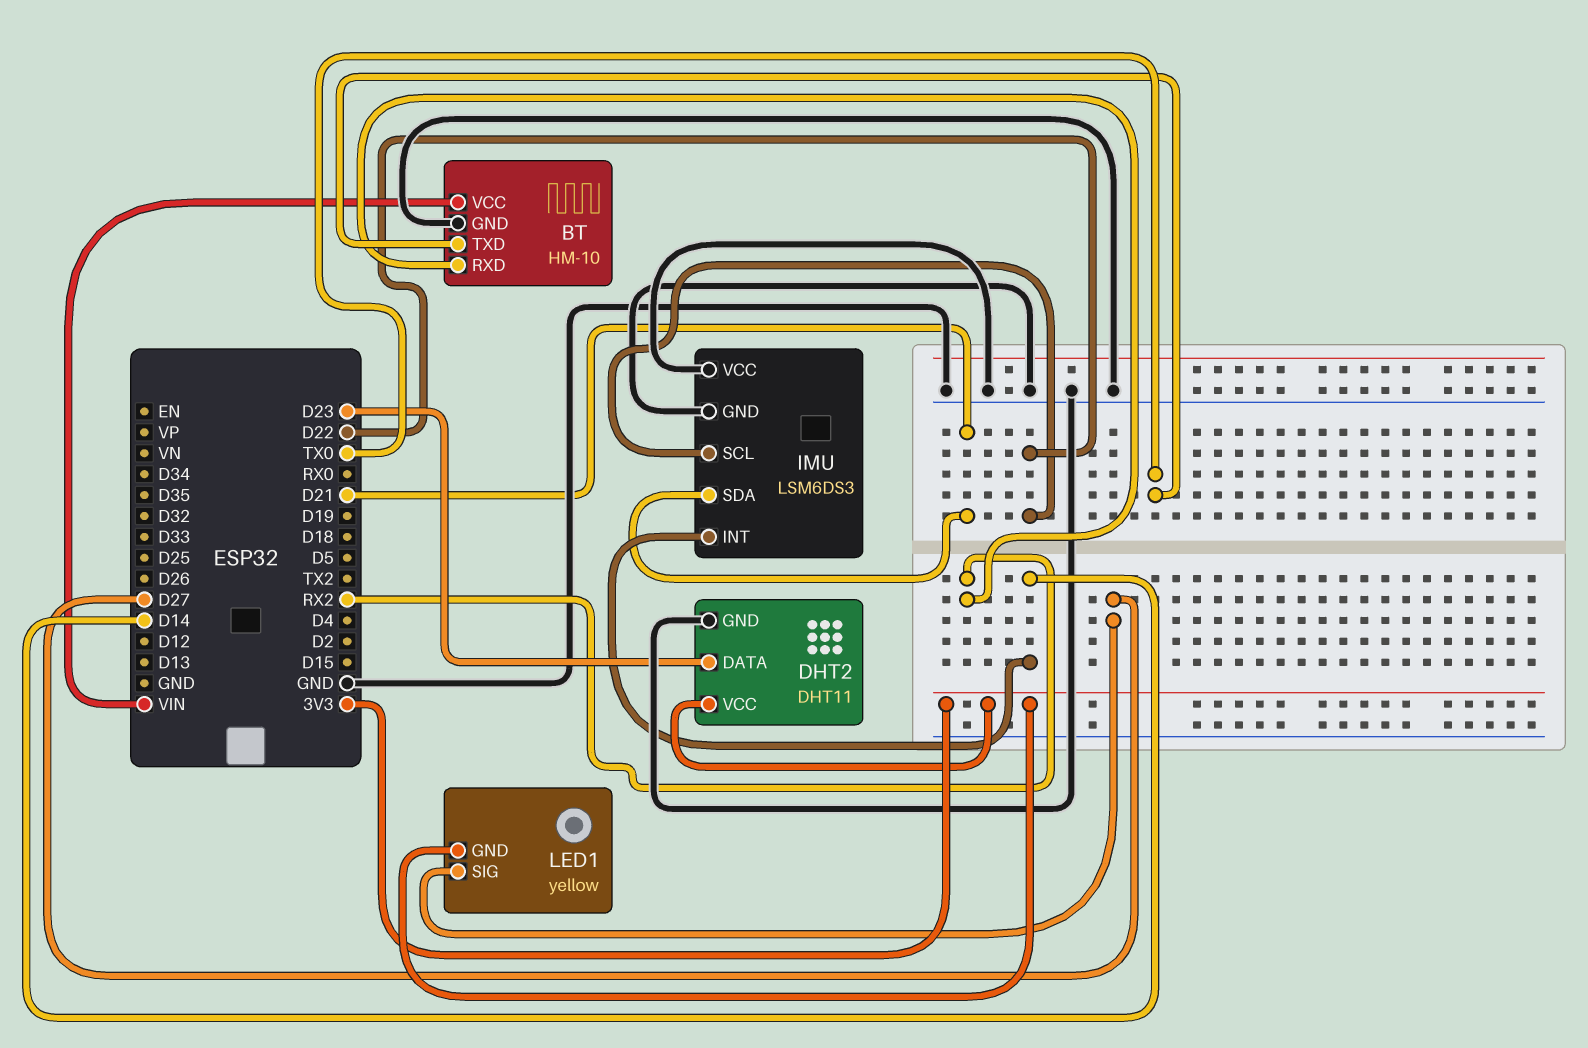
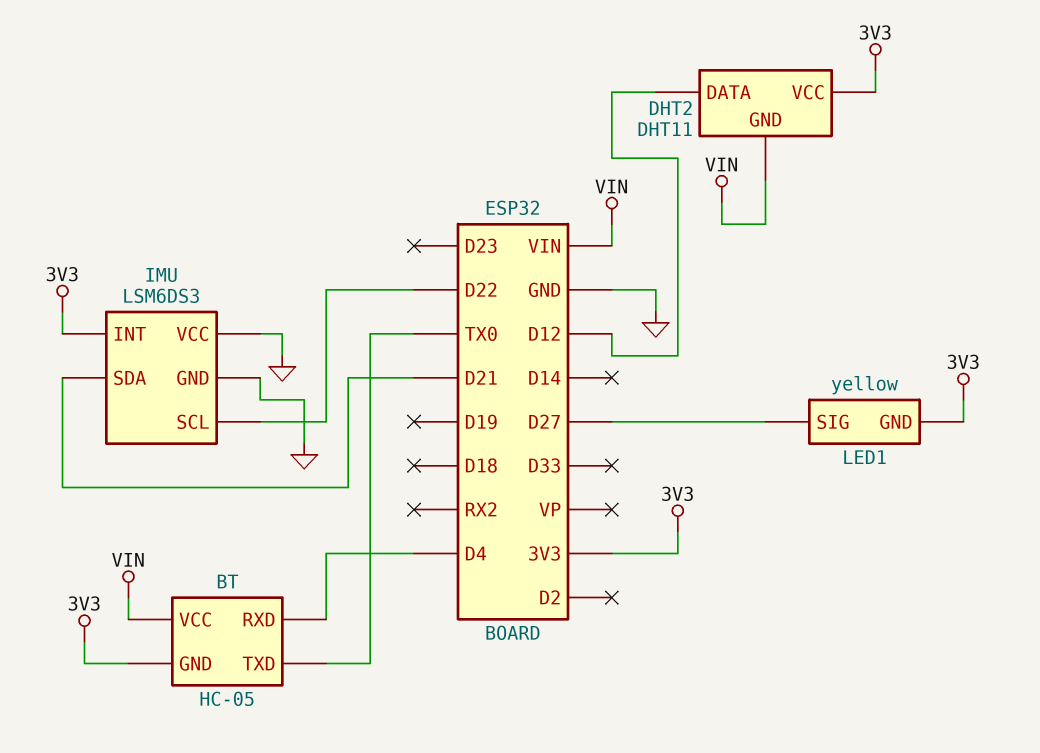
BT: HM-10 -> HC-05
BT pin GND: GND -> 3V3
BT pin RXD: RX2 -> D4
DHT2 pin DATA: D23 -> D12
DHT2 pin GND: GND -> VIN
IMU pin INT: D14 -> 3V3

